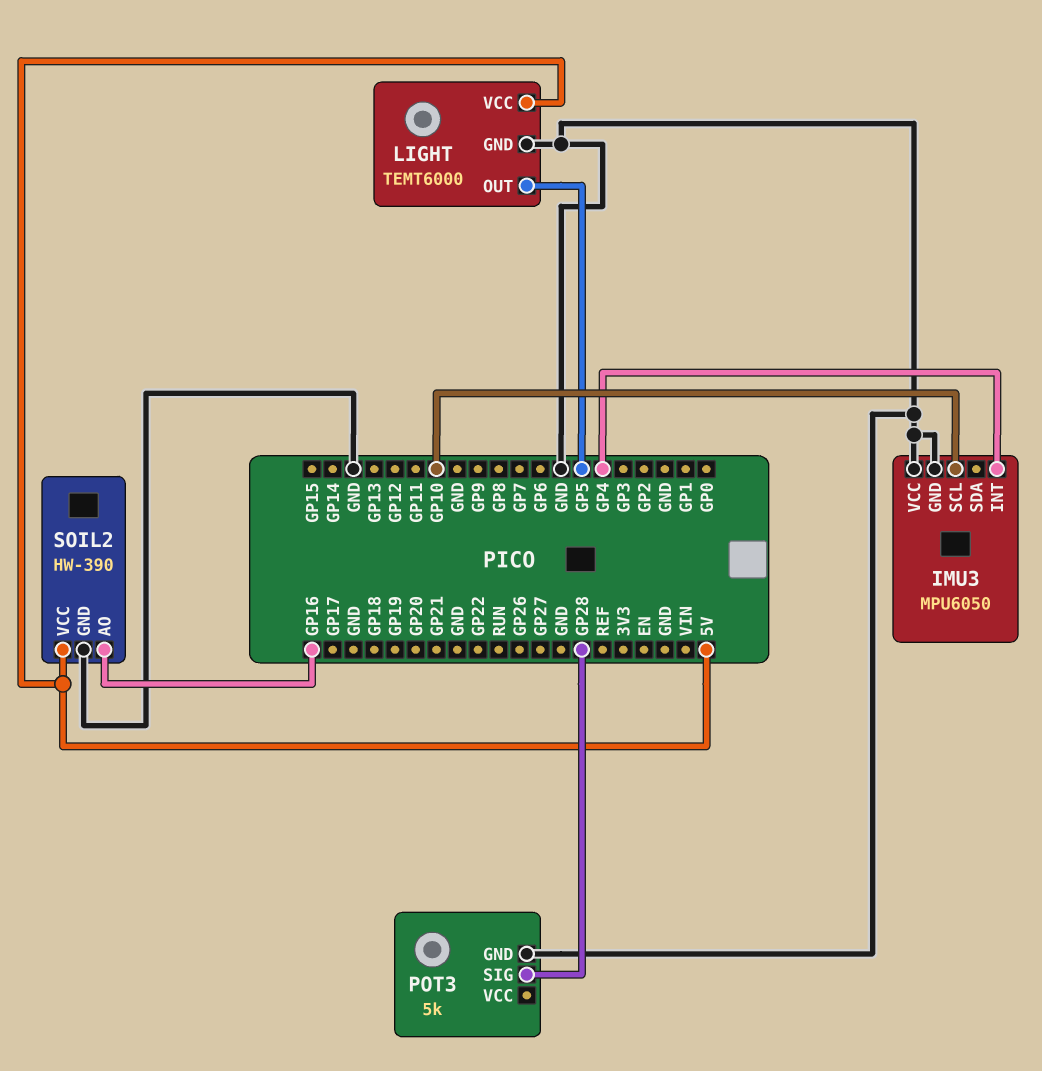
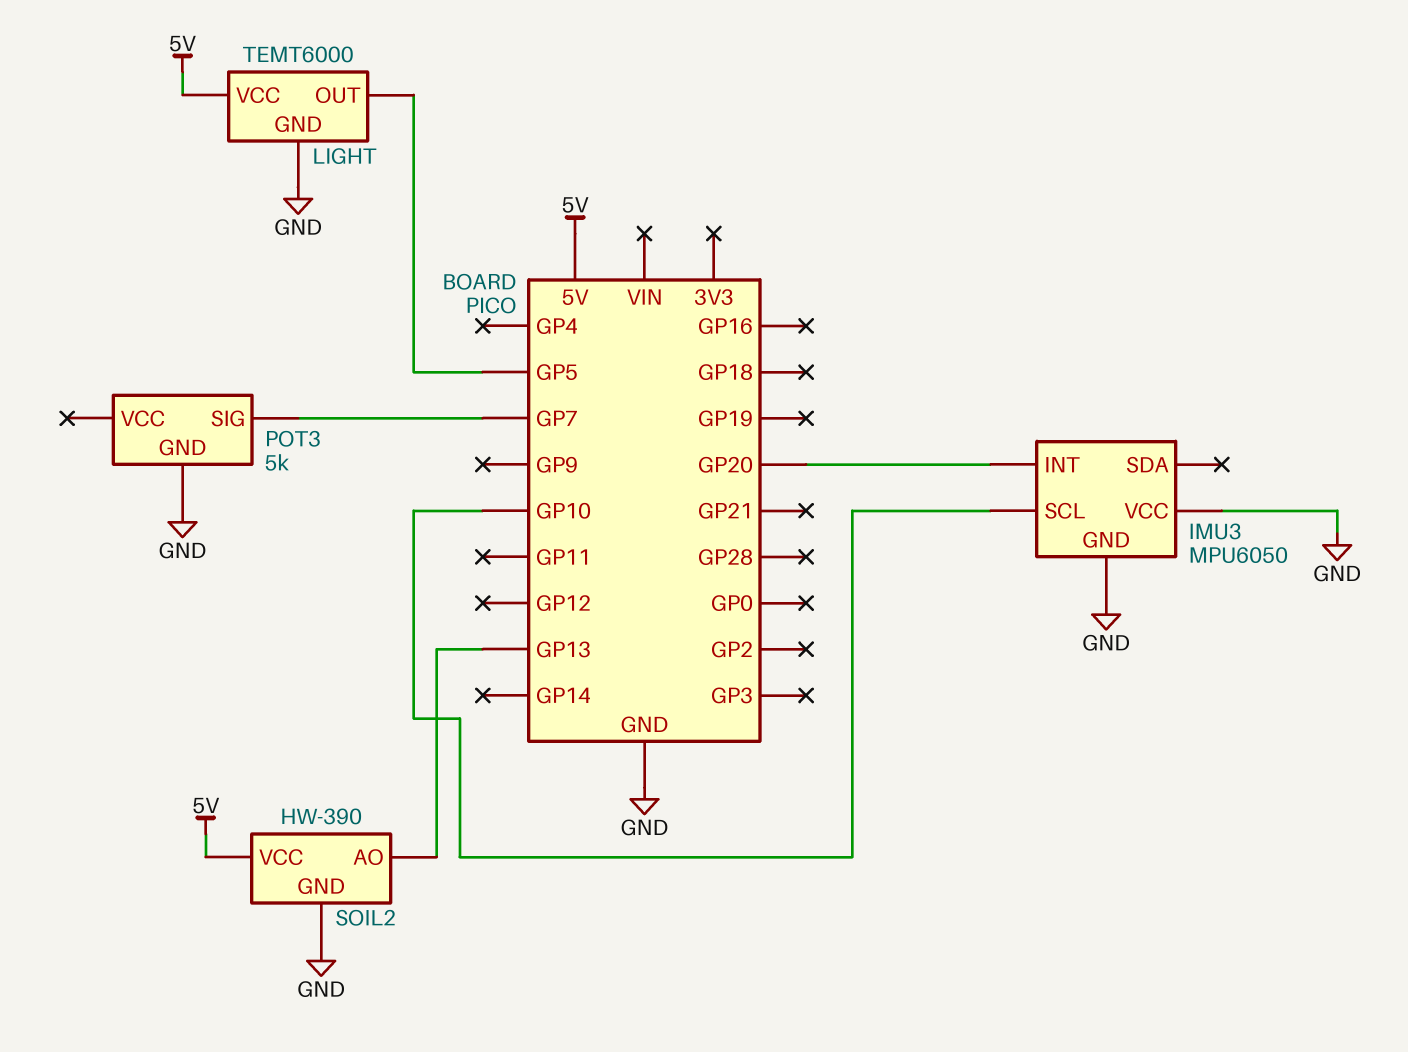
IMU3 pin INT: GP4 -> GP20
POT3 pin SIG: GP28 -> GP7
SOIL2 pin AO: GP16 -> GP13

